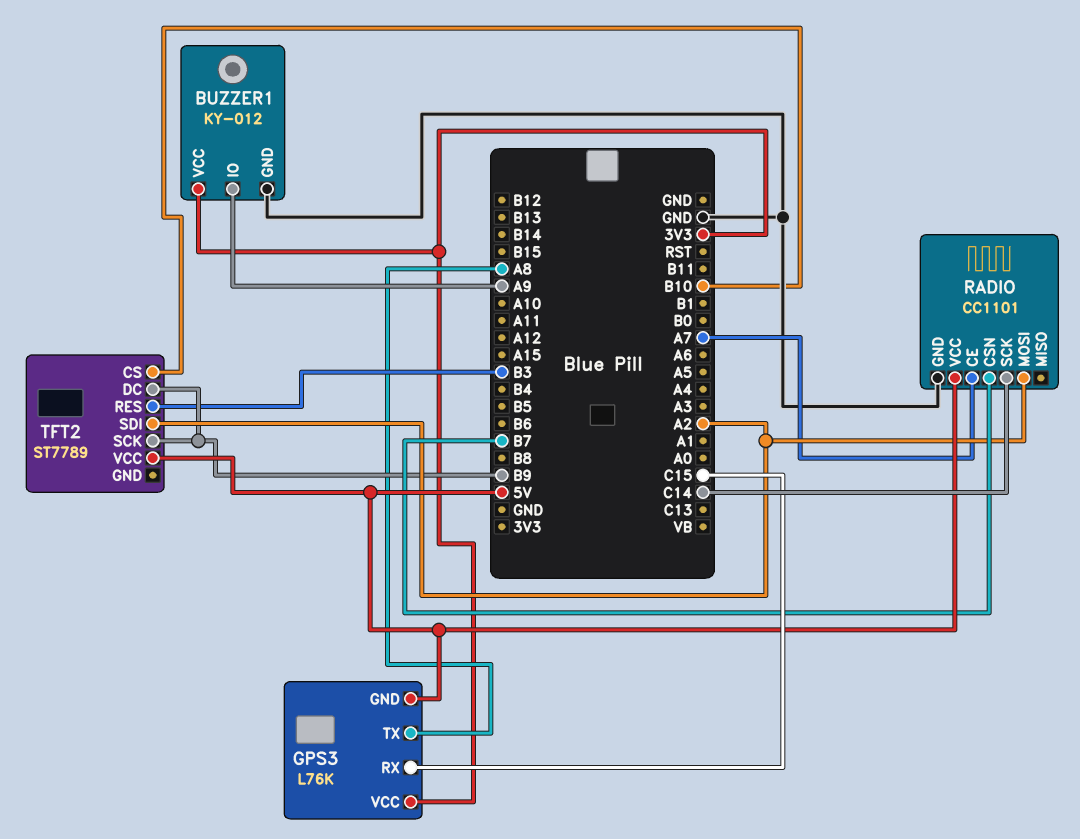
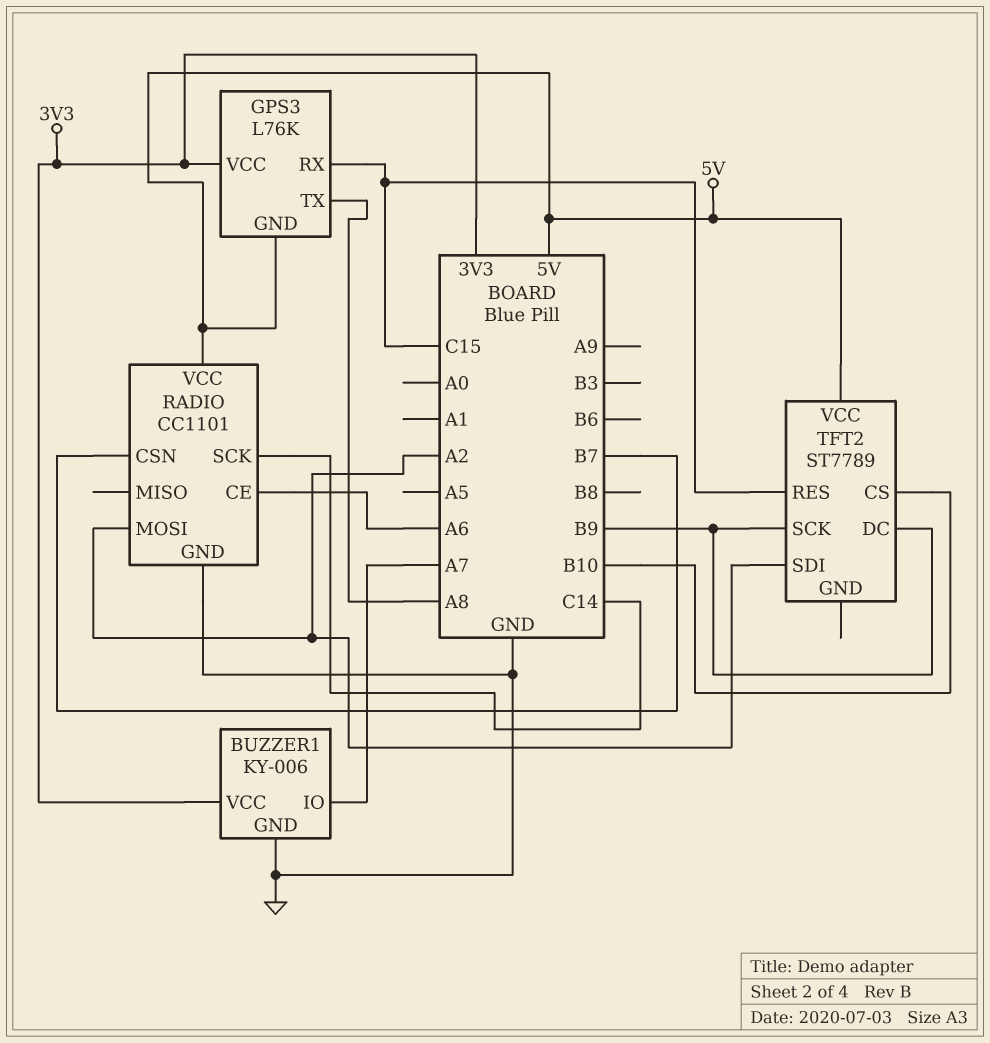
BUZZER1: KY-012 -> KY-006
BUZZER1 pin IO: A9 -> A7
RADIO pin CE: A7 -> A6
TFT2 pin RES: B3 -> C15

